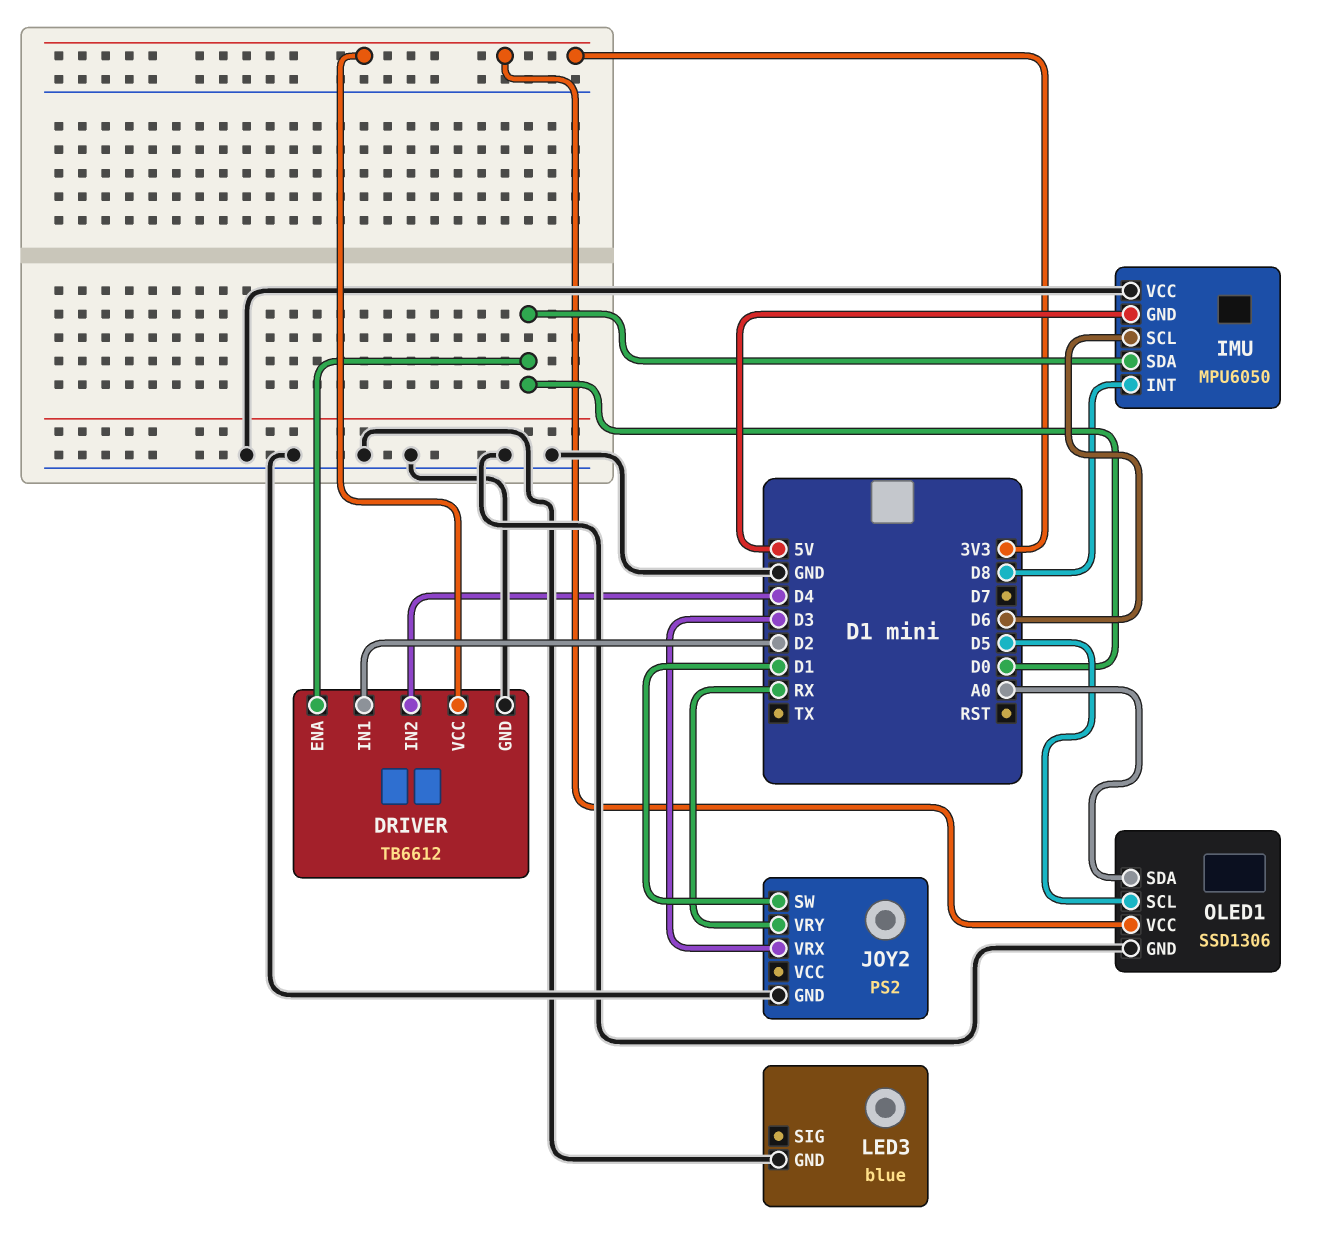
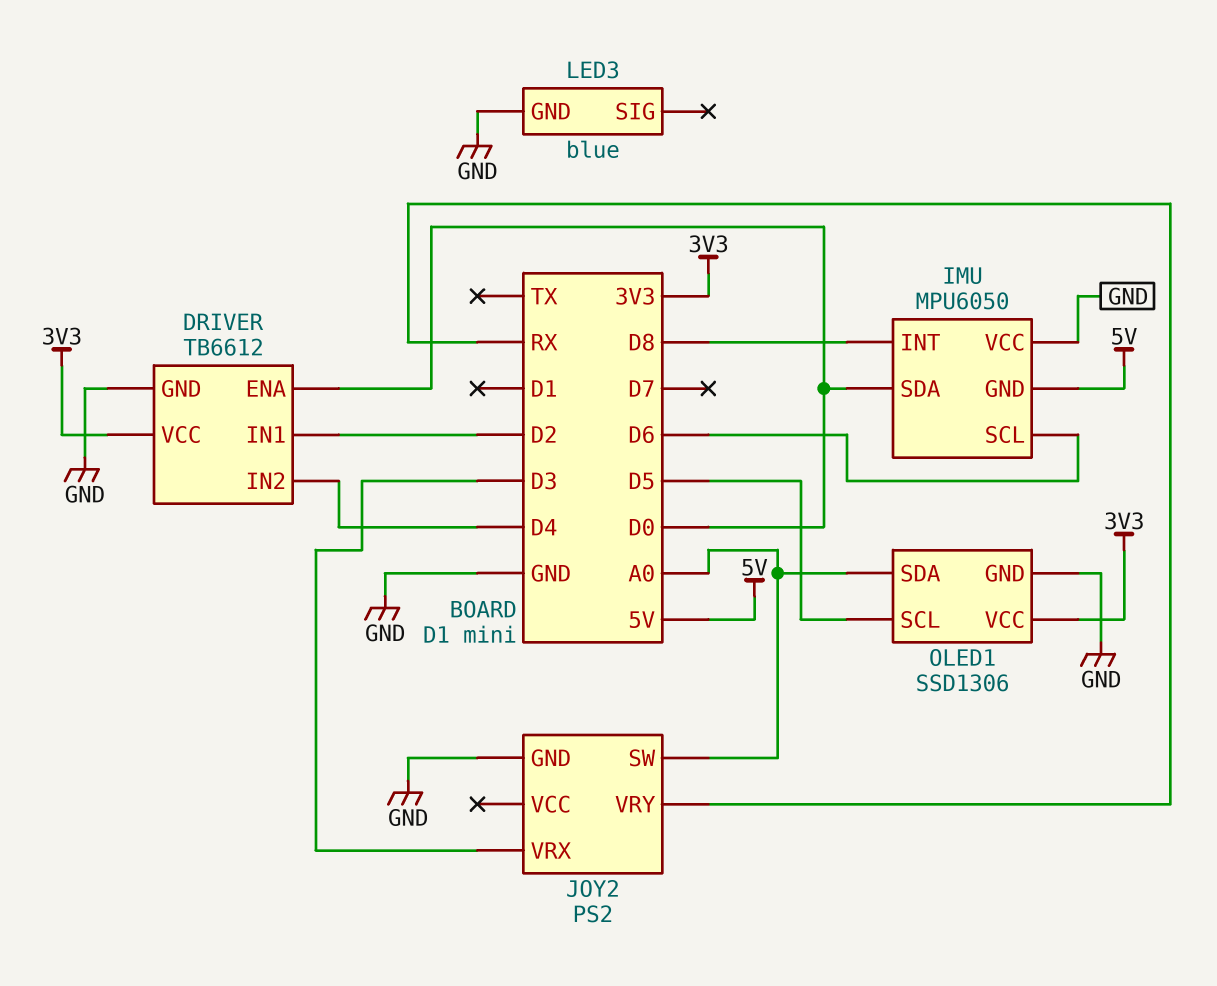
JOY2 pin SW: D1 -> A0

